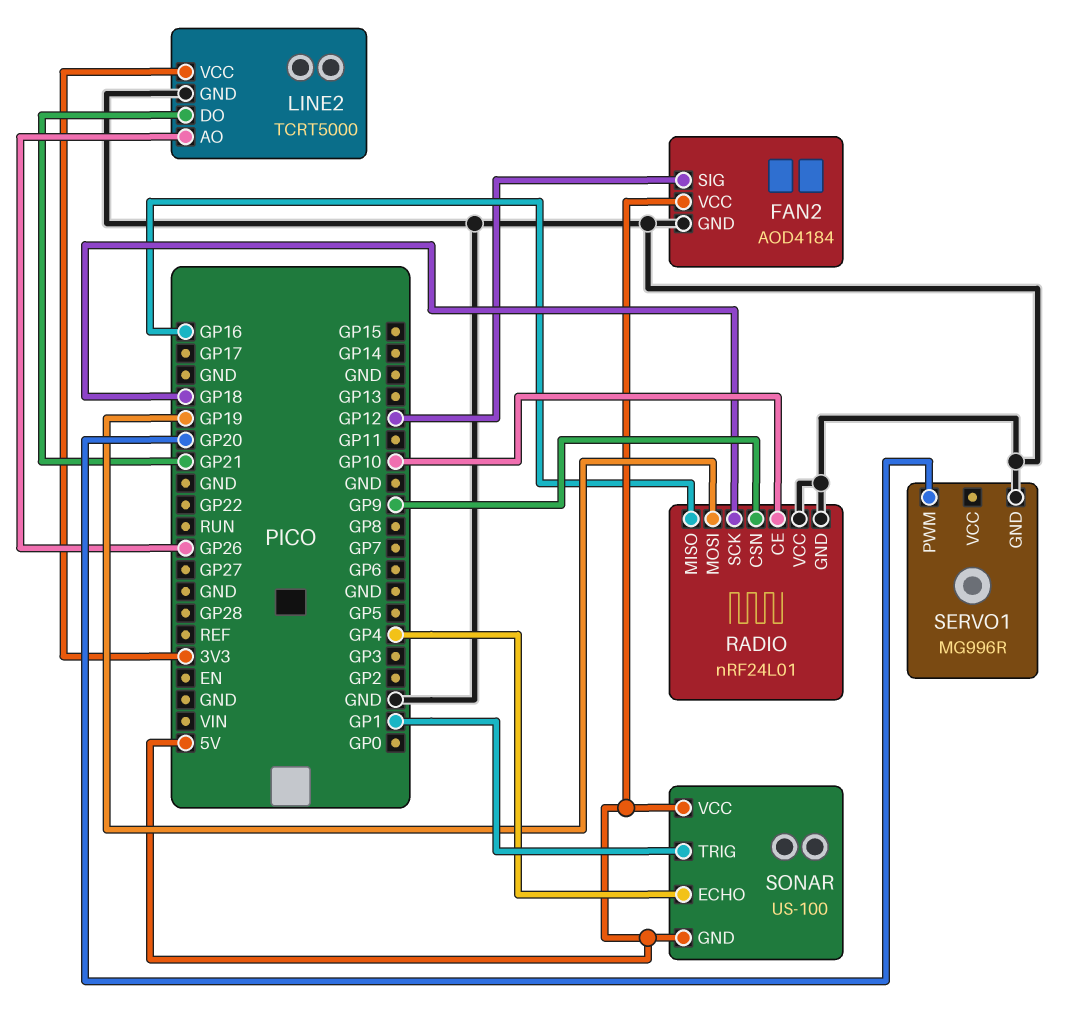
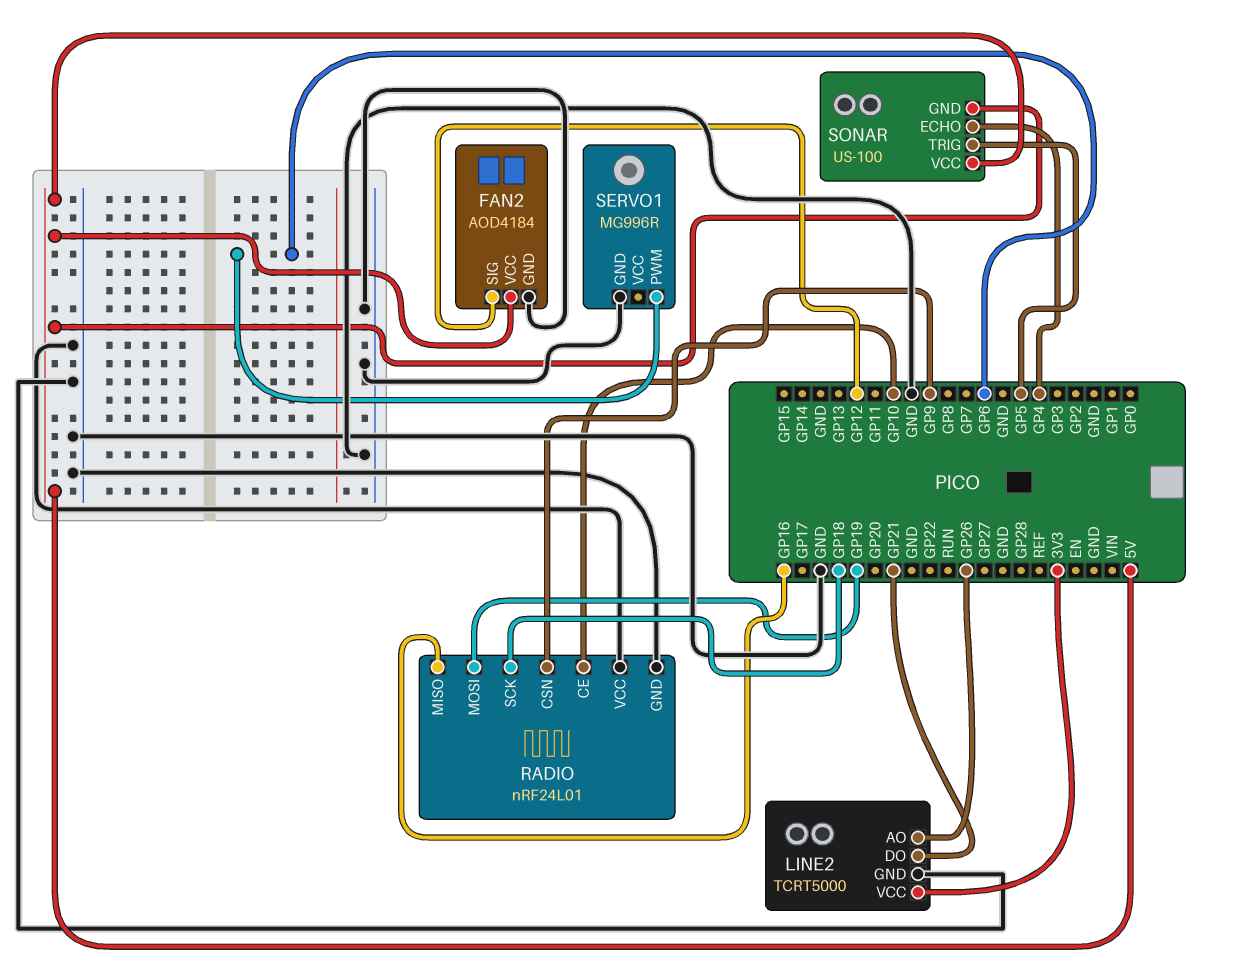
SERVO1 pin PWM: GP20 -> GP6
SONAR pin TRIG: GP1 -> GP5

